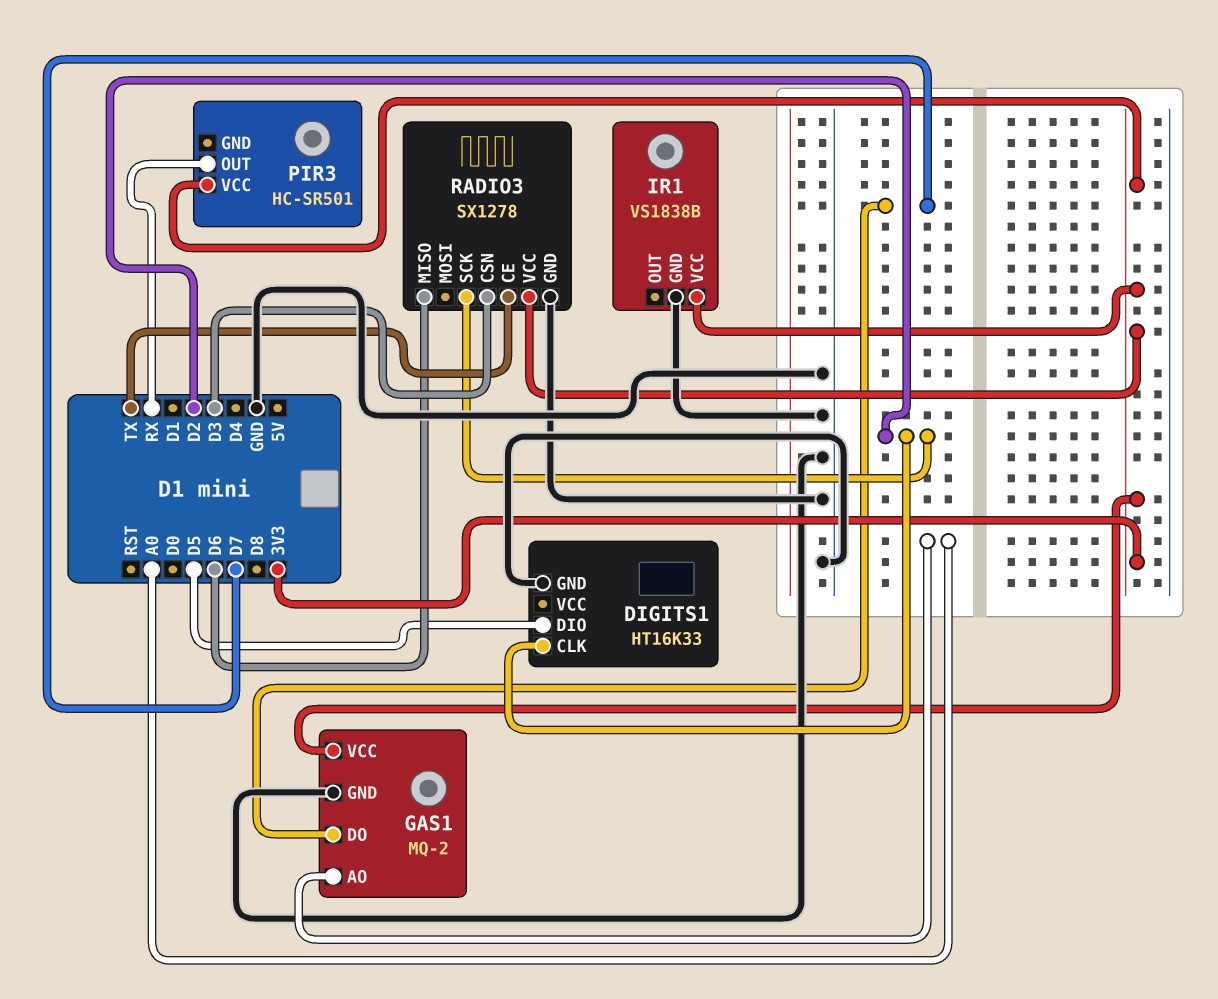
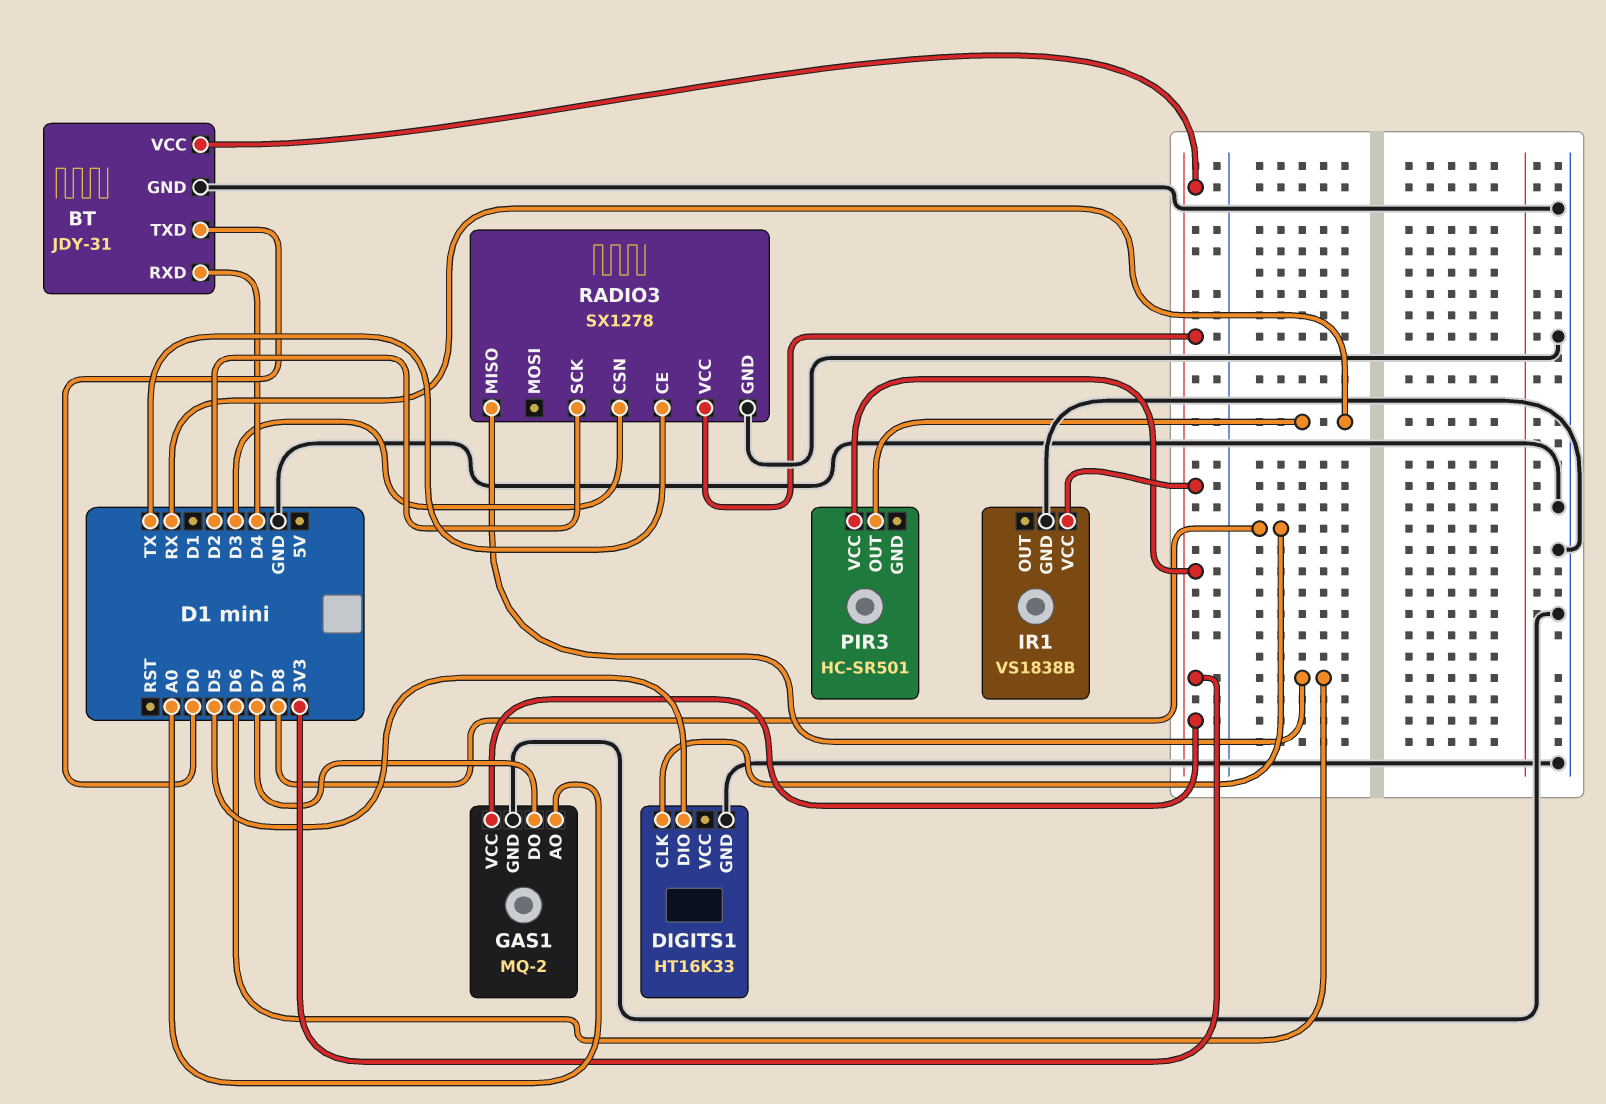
BT: none -> JDY-31
BT pin GND: none -> GND
BT pin RXD: none -> D4
BT pin TXD: none -> D0
BT pin VCC: none -> 3V3
DIGITS1 pin CLK: D2 -> D8

